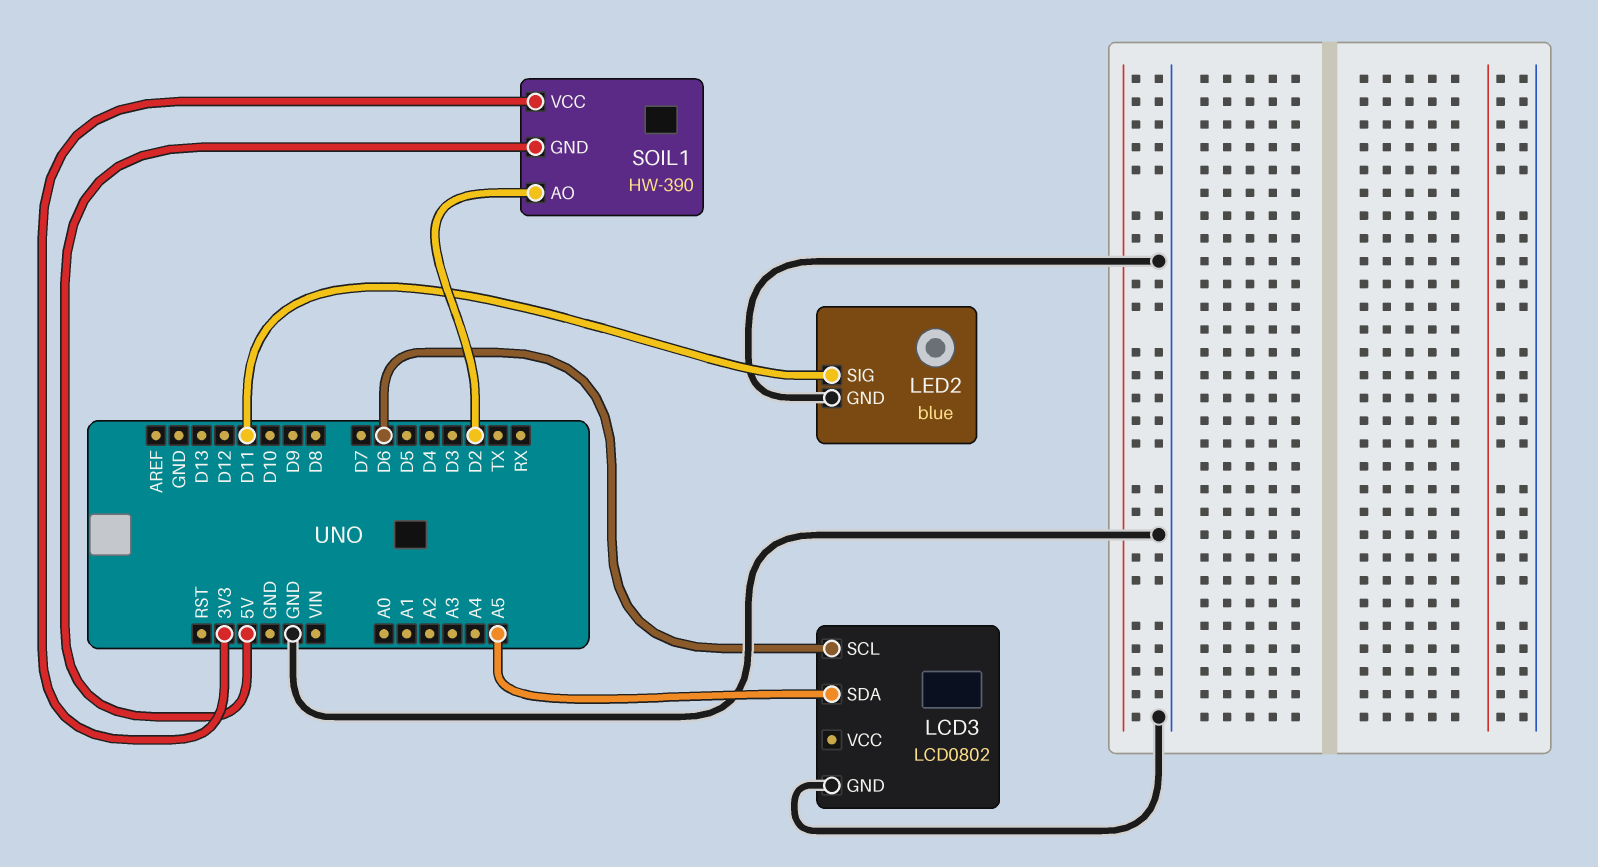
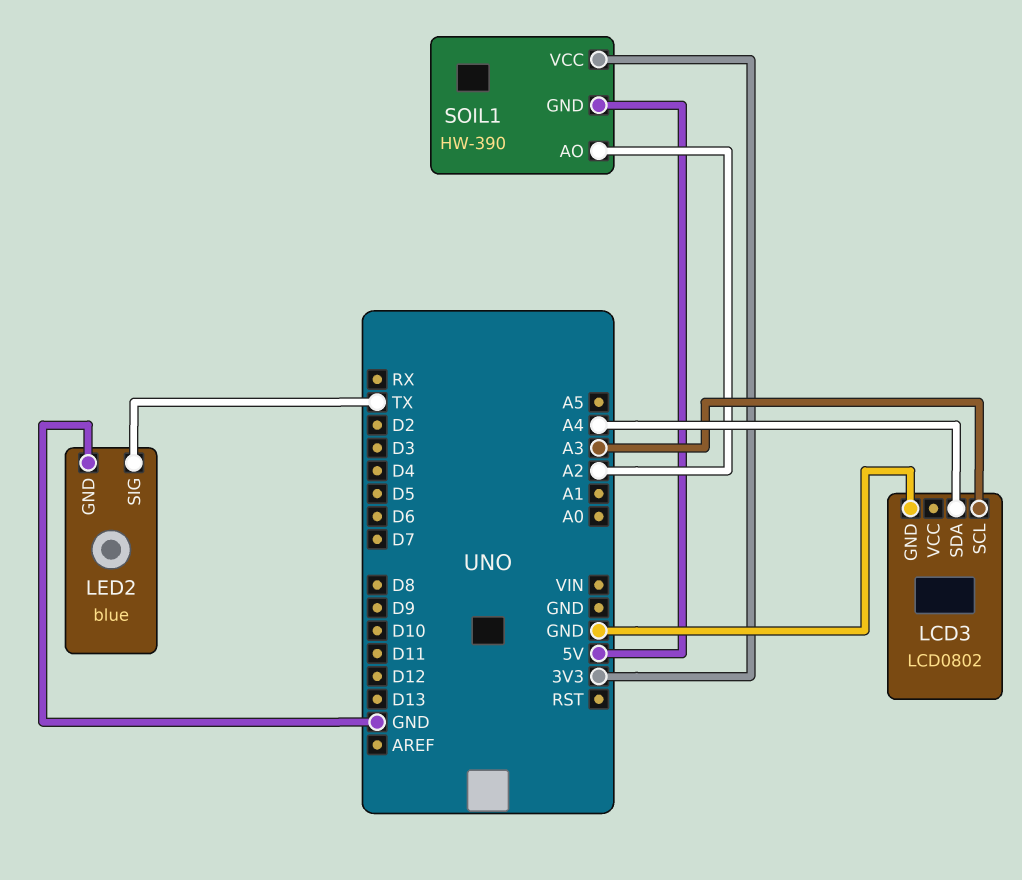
LCD3 pin SCL: D6 -> A3
LCD3 pin SDA: A5 -> A4
LED2 pin SIG: D11 -> TX
SOIL1 pin AO: D2 -> A2

